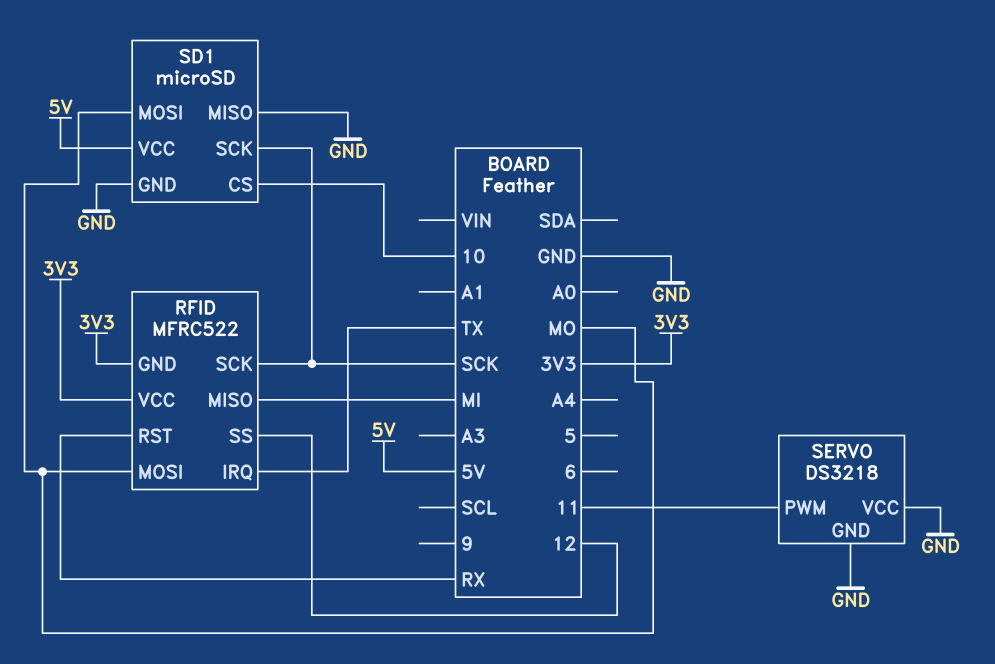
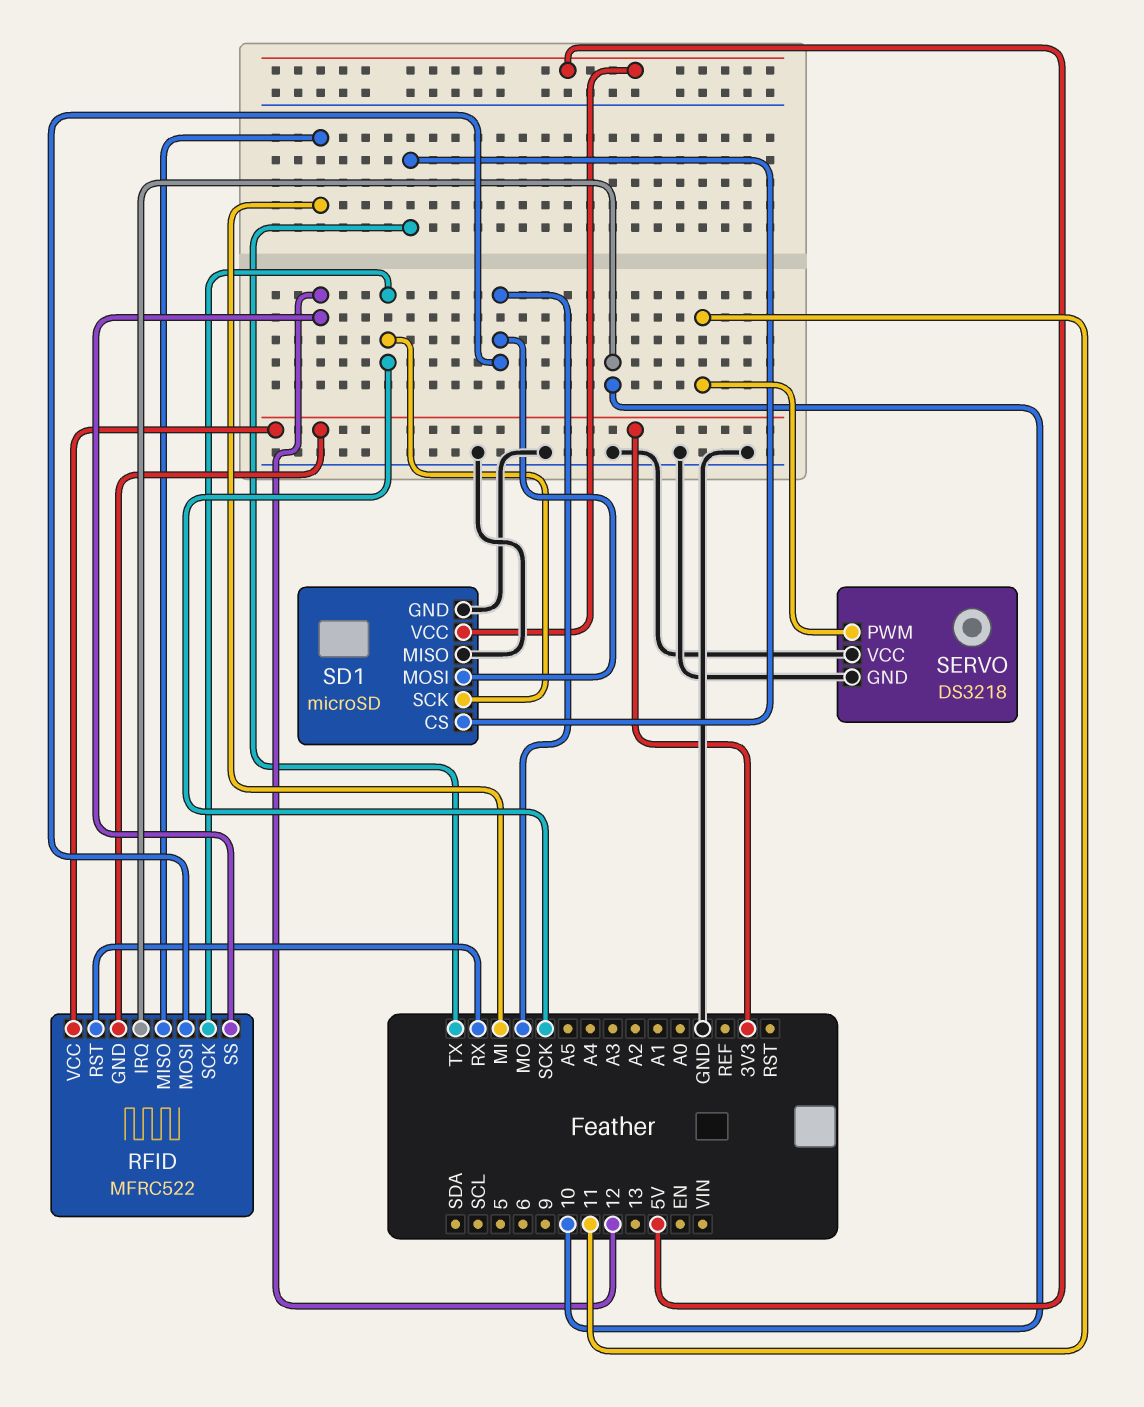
RFID pin IRQ: TX -> 10
SD1 pin CS: 10 -> TX

